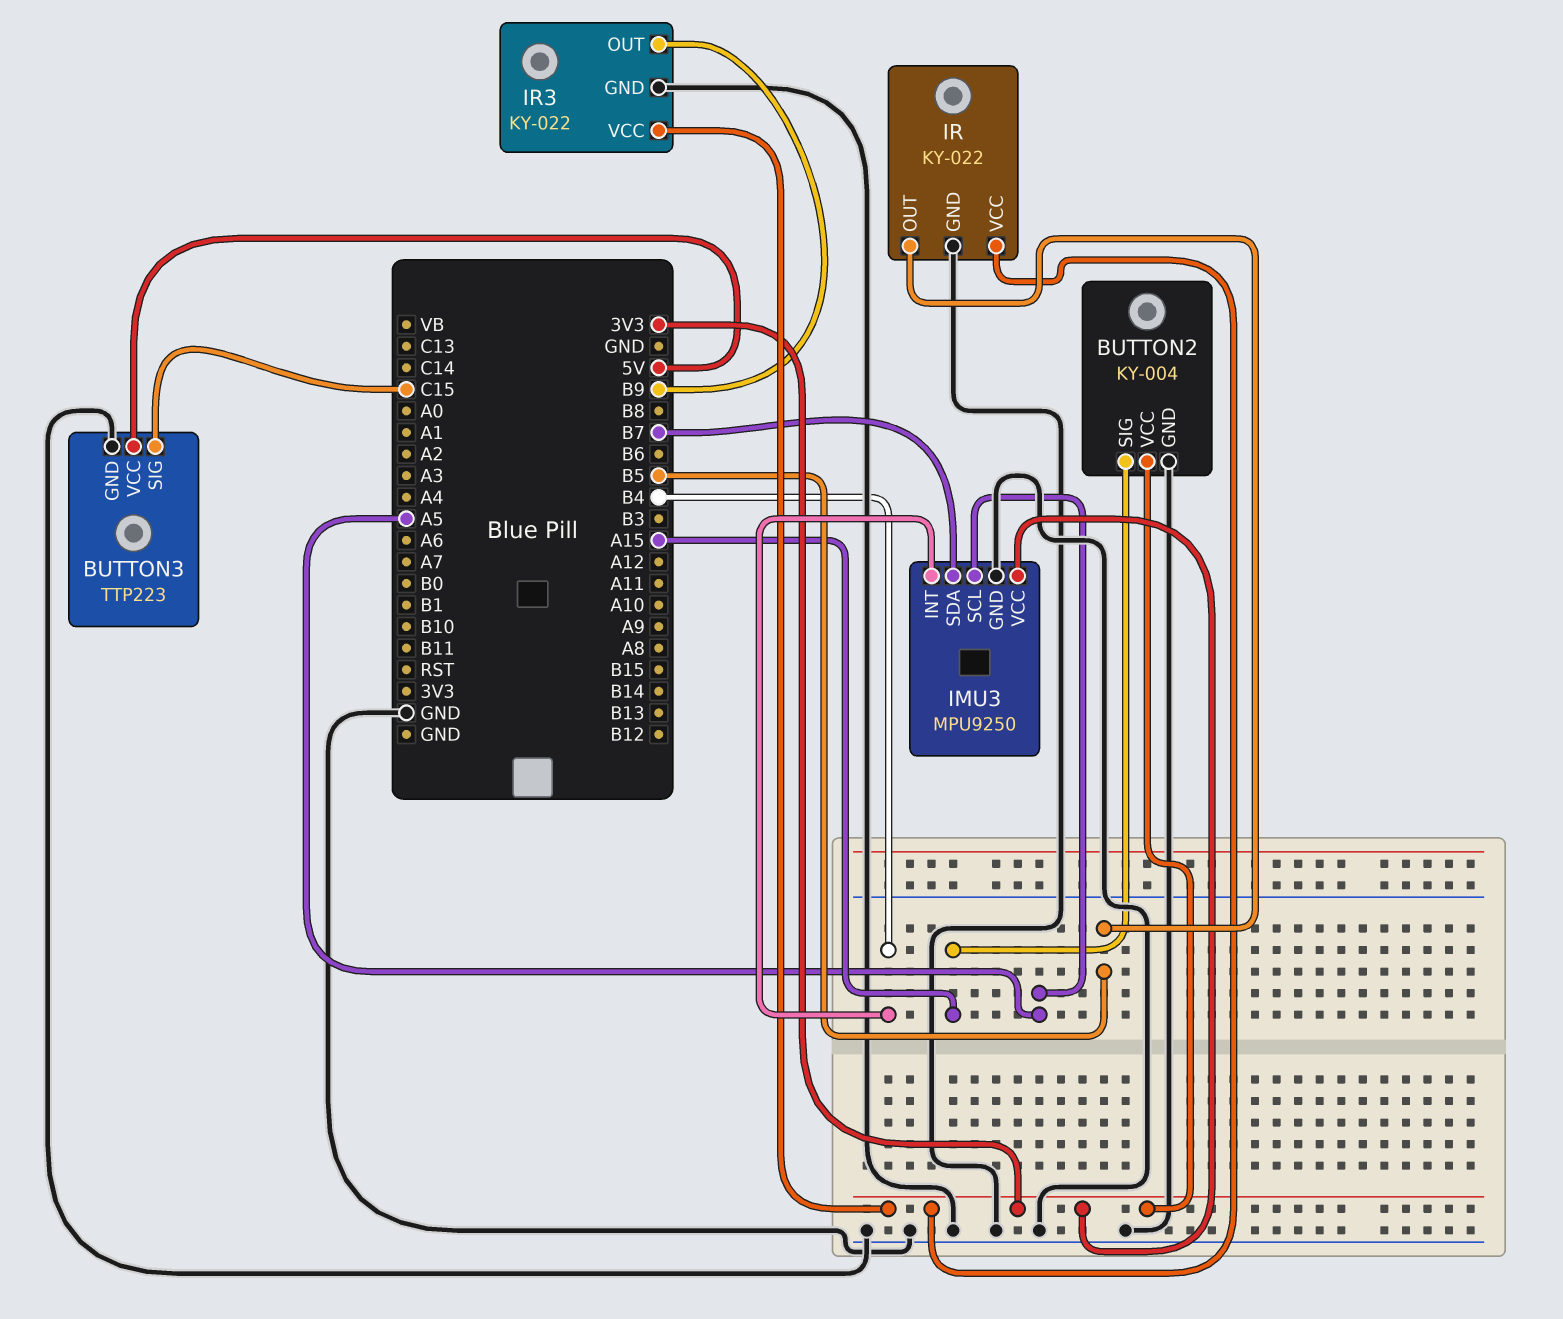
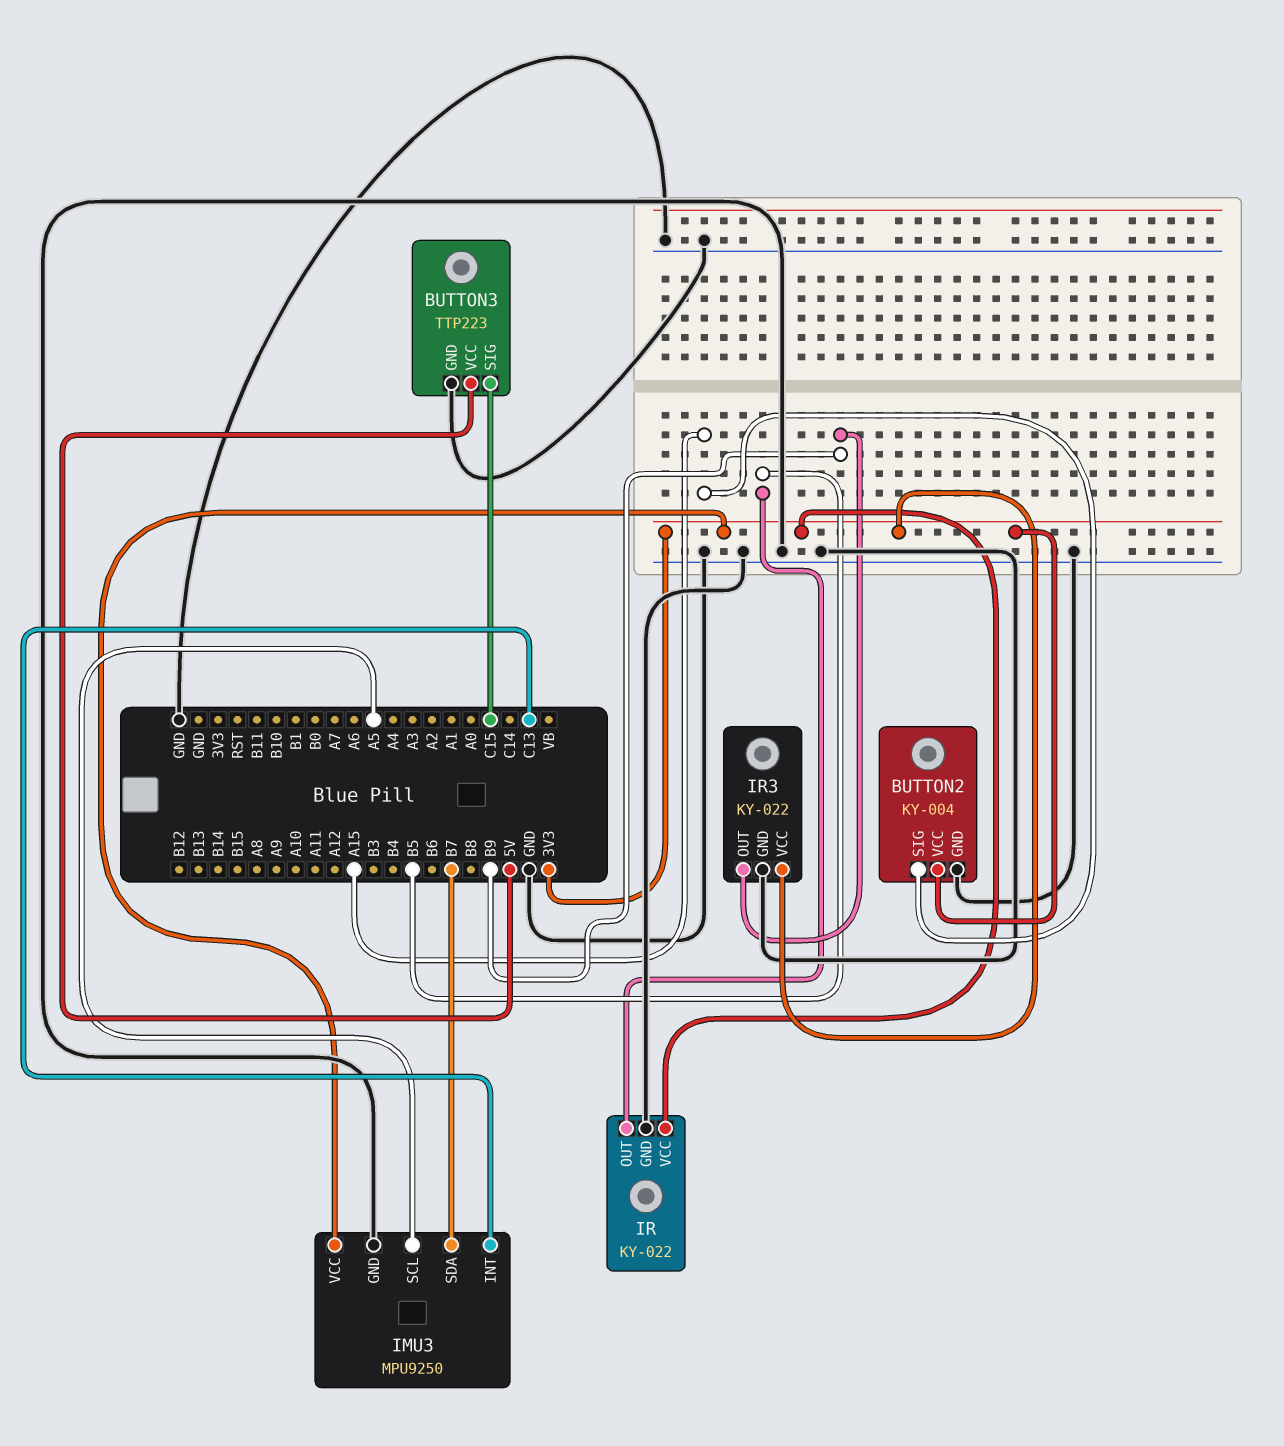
IMU3 pin INT: B4 -> C13

